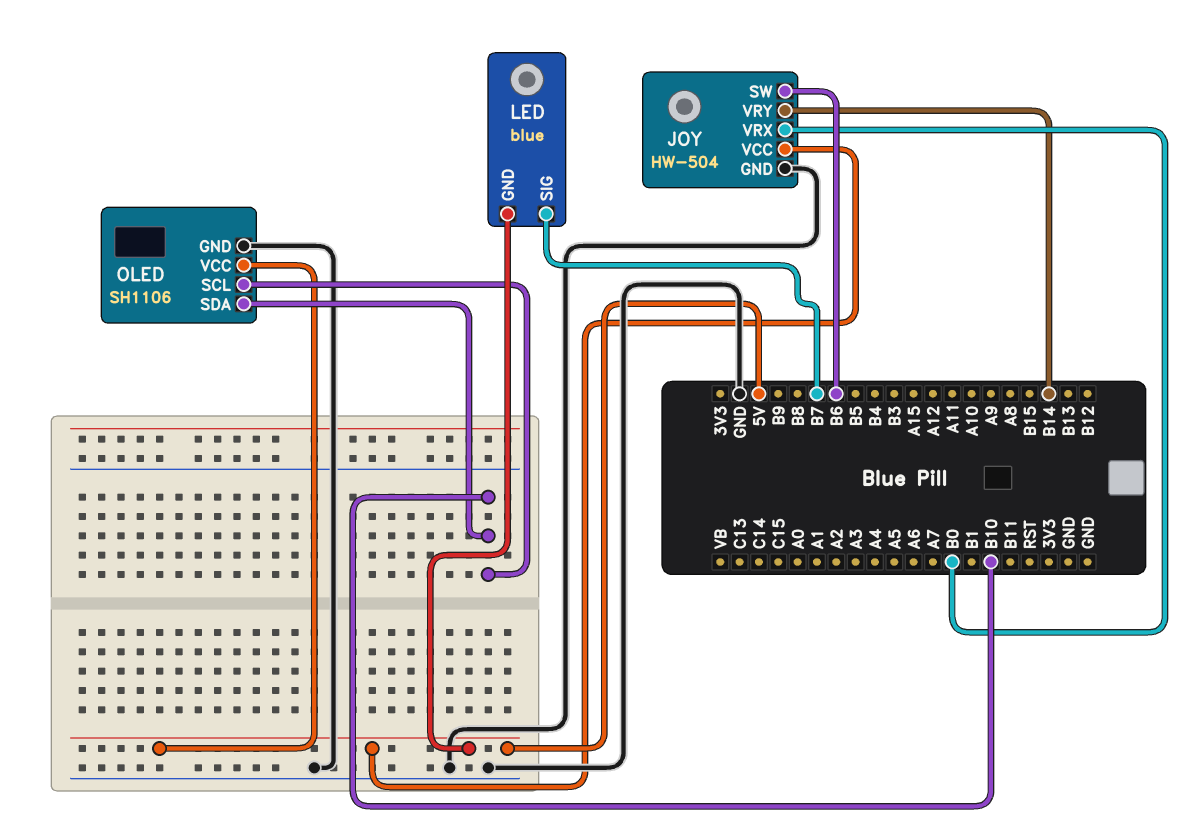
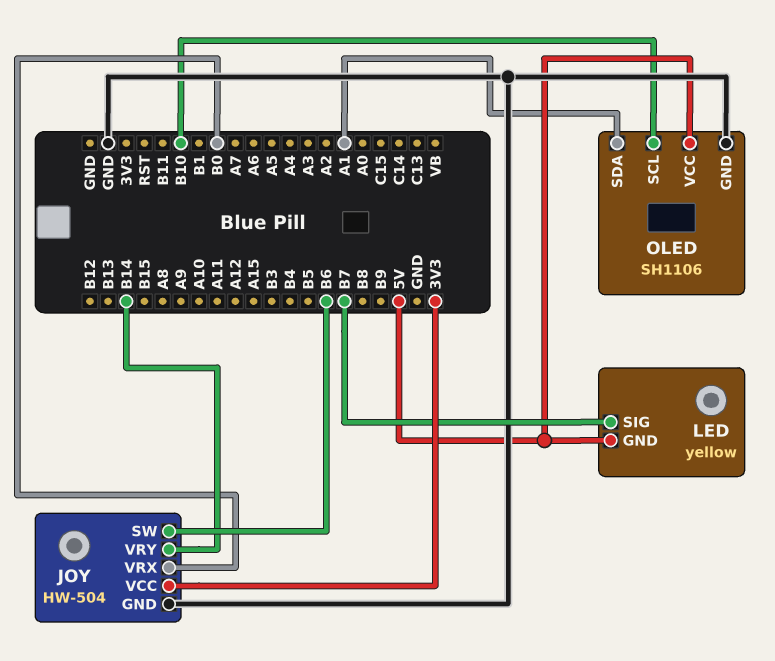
JOY pin VCC: 5V -> 3V3
LED: blue -> yellow
OLED pin SDA: B10 -> A1

